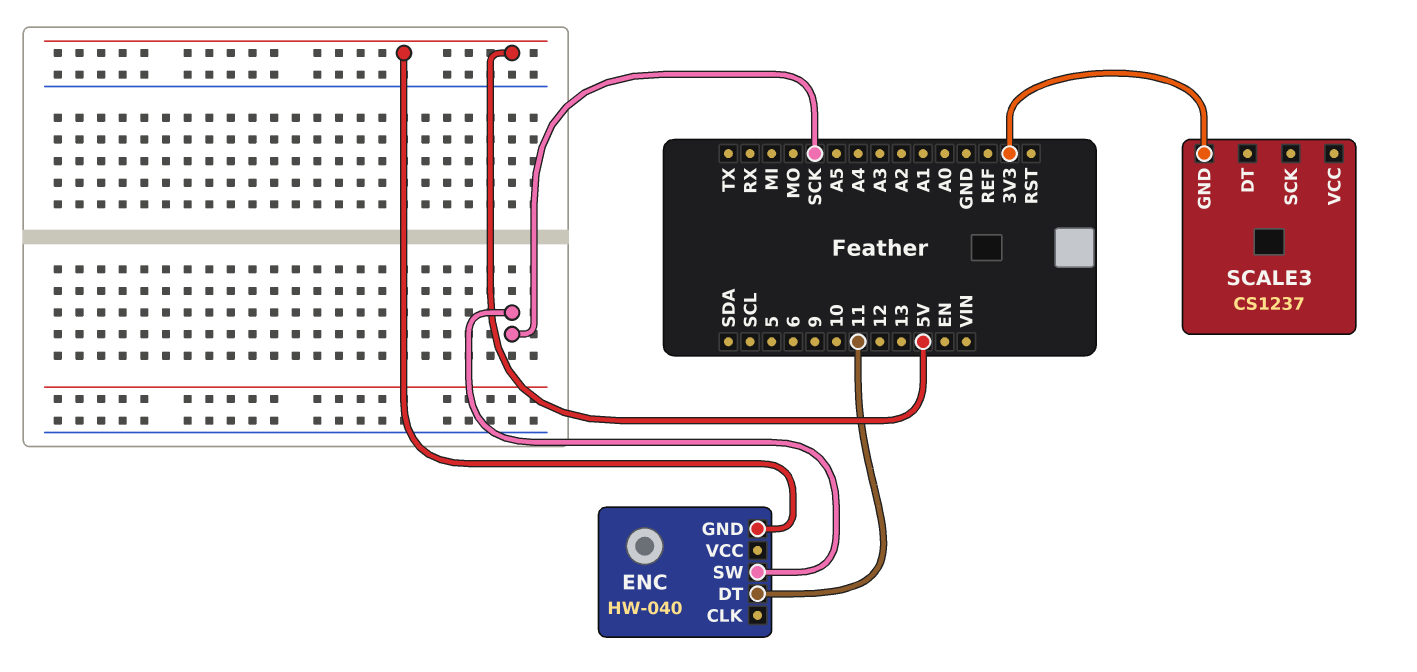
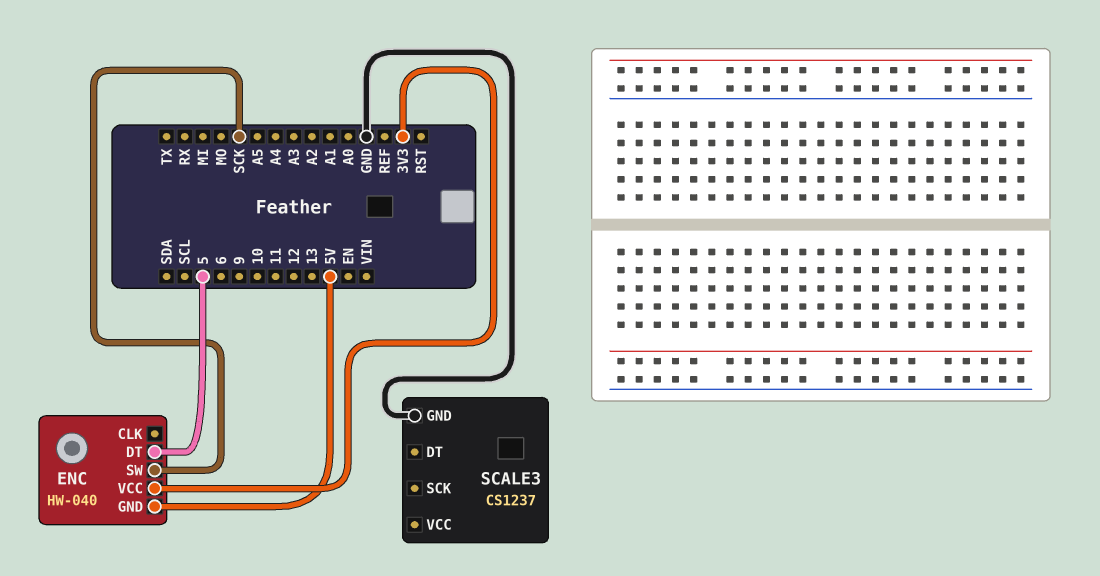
ENC pin DT: 11 -> 5
ENC pin VCC: none -> 3V3
SCALE3 pin GND: 3V3 -> GND

